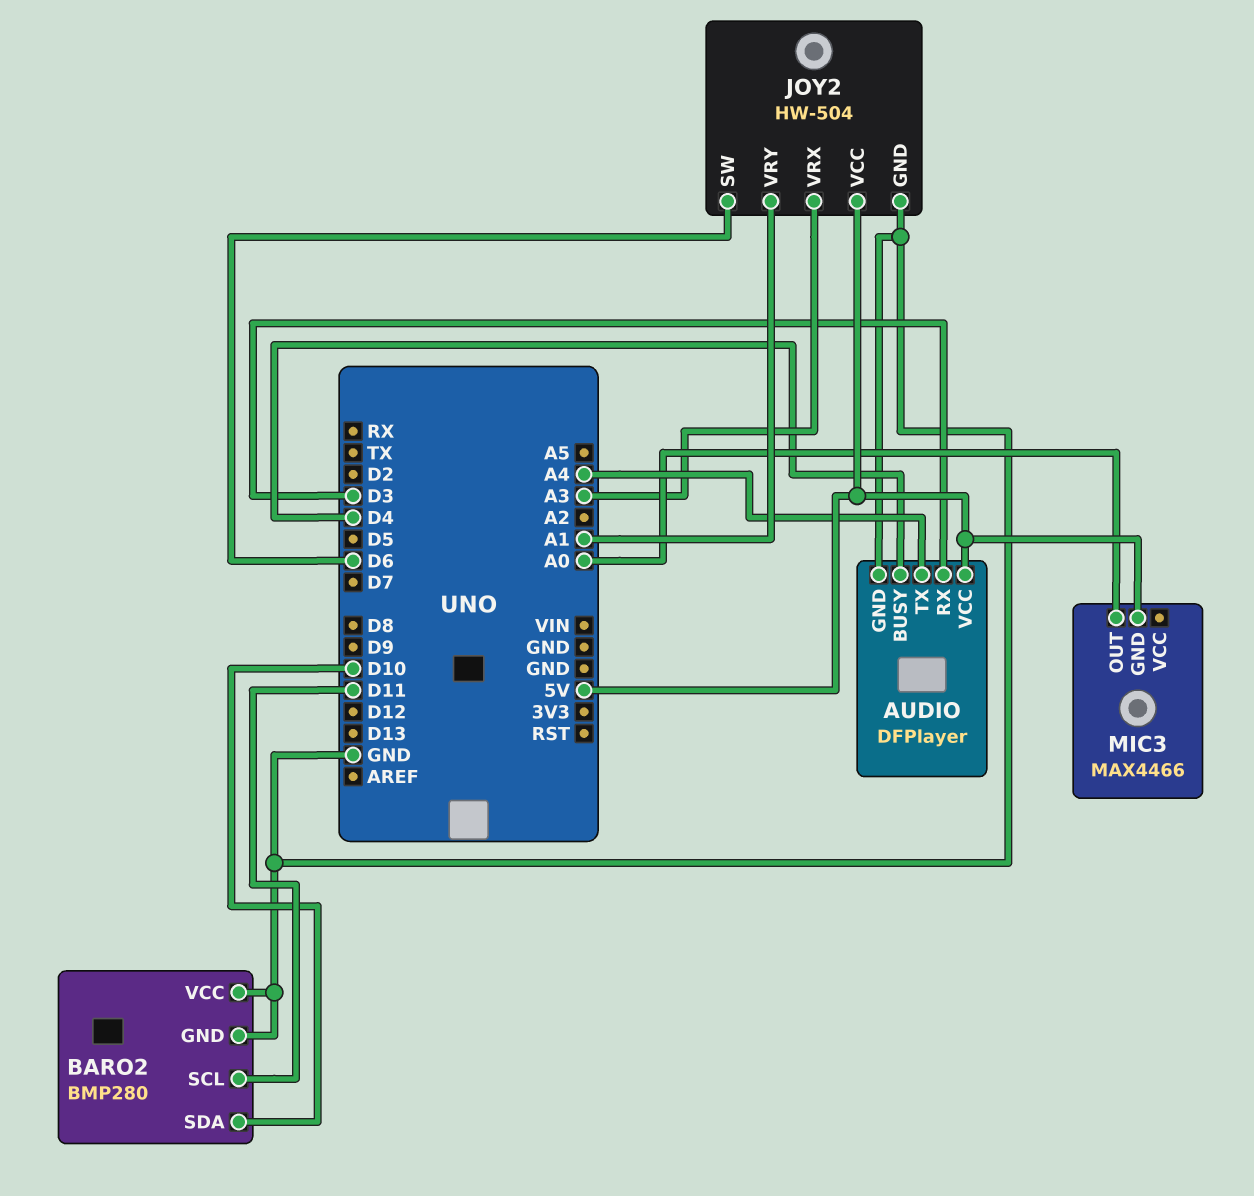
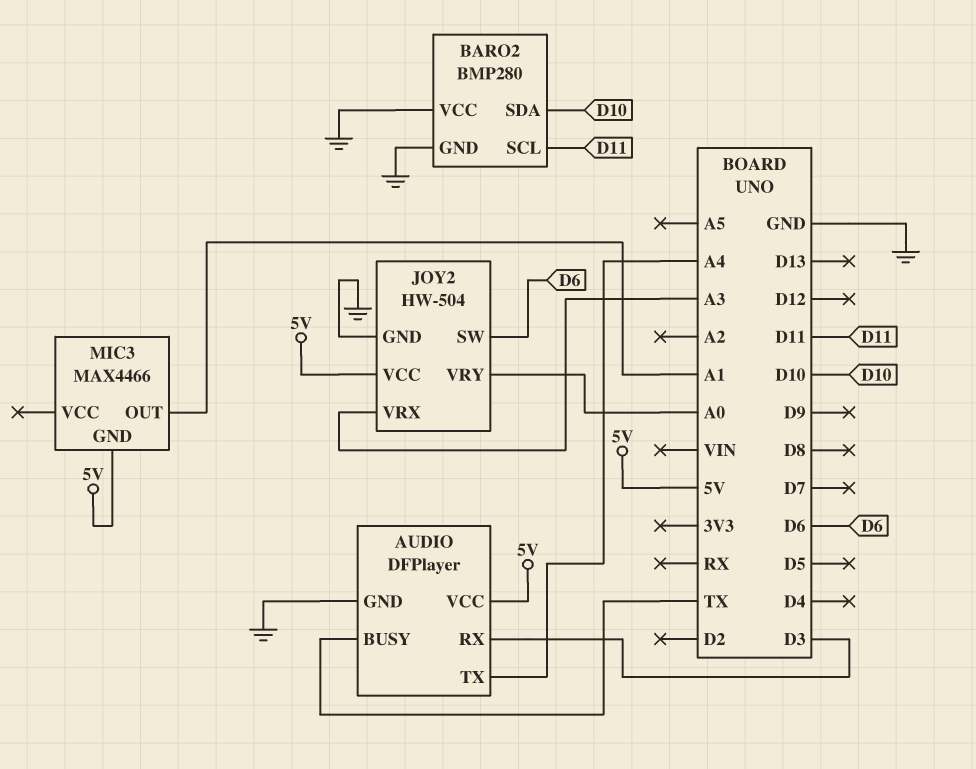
AUDIO pin BUSY: D4 -> TX
JOY2 pin VRY: A1 -> A0
MIC3 pin OUT: A0 -> A1

